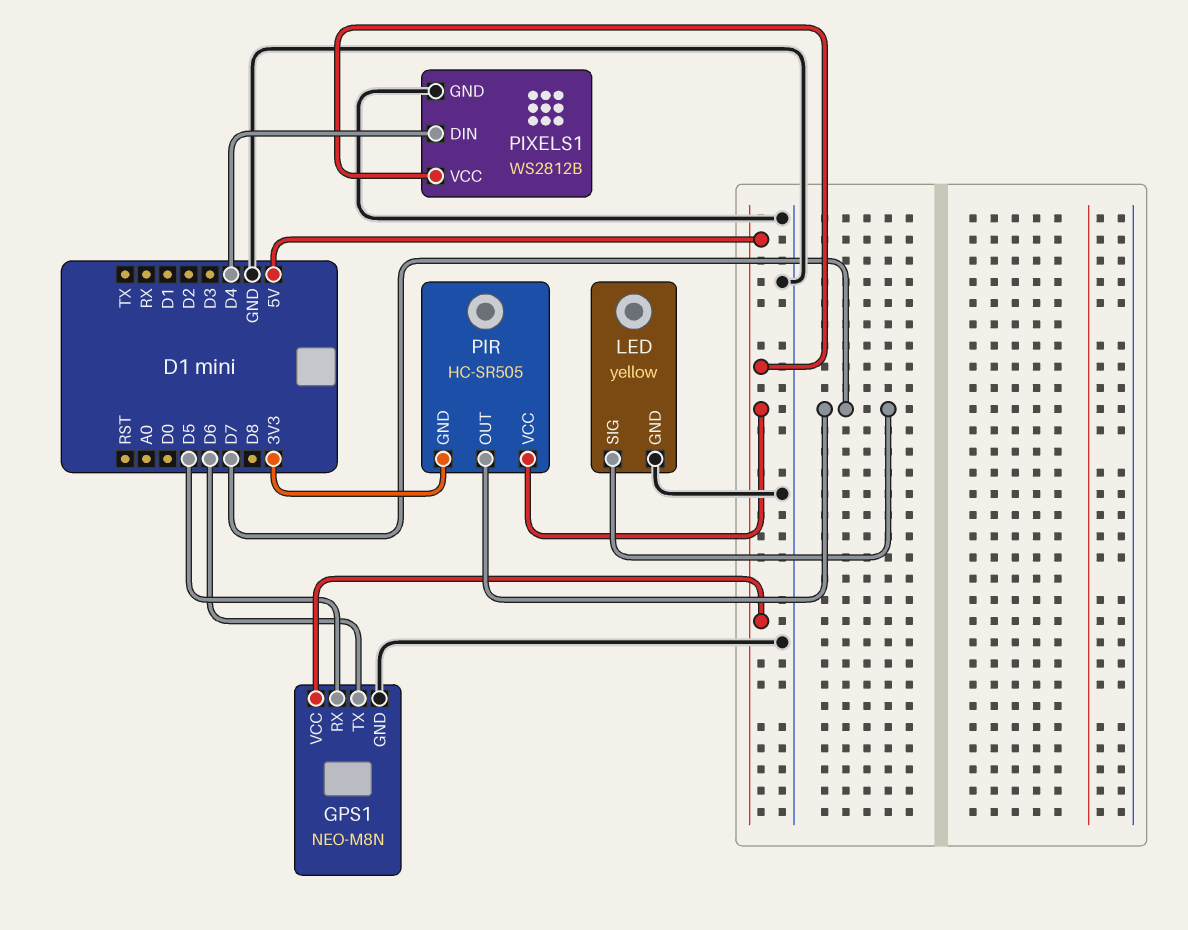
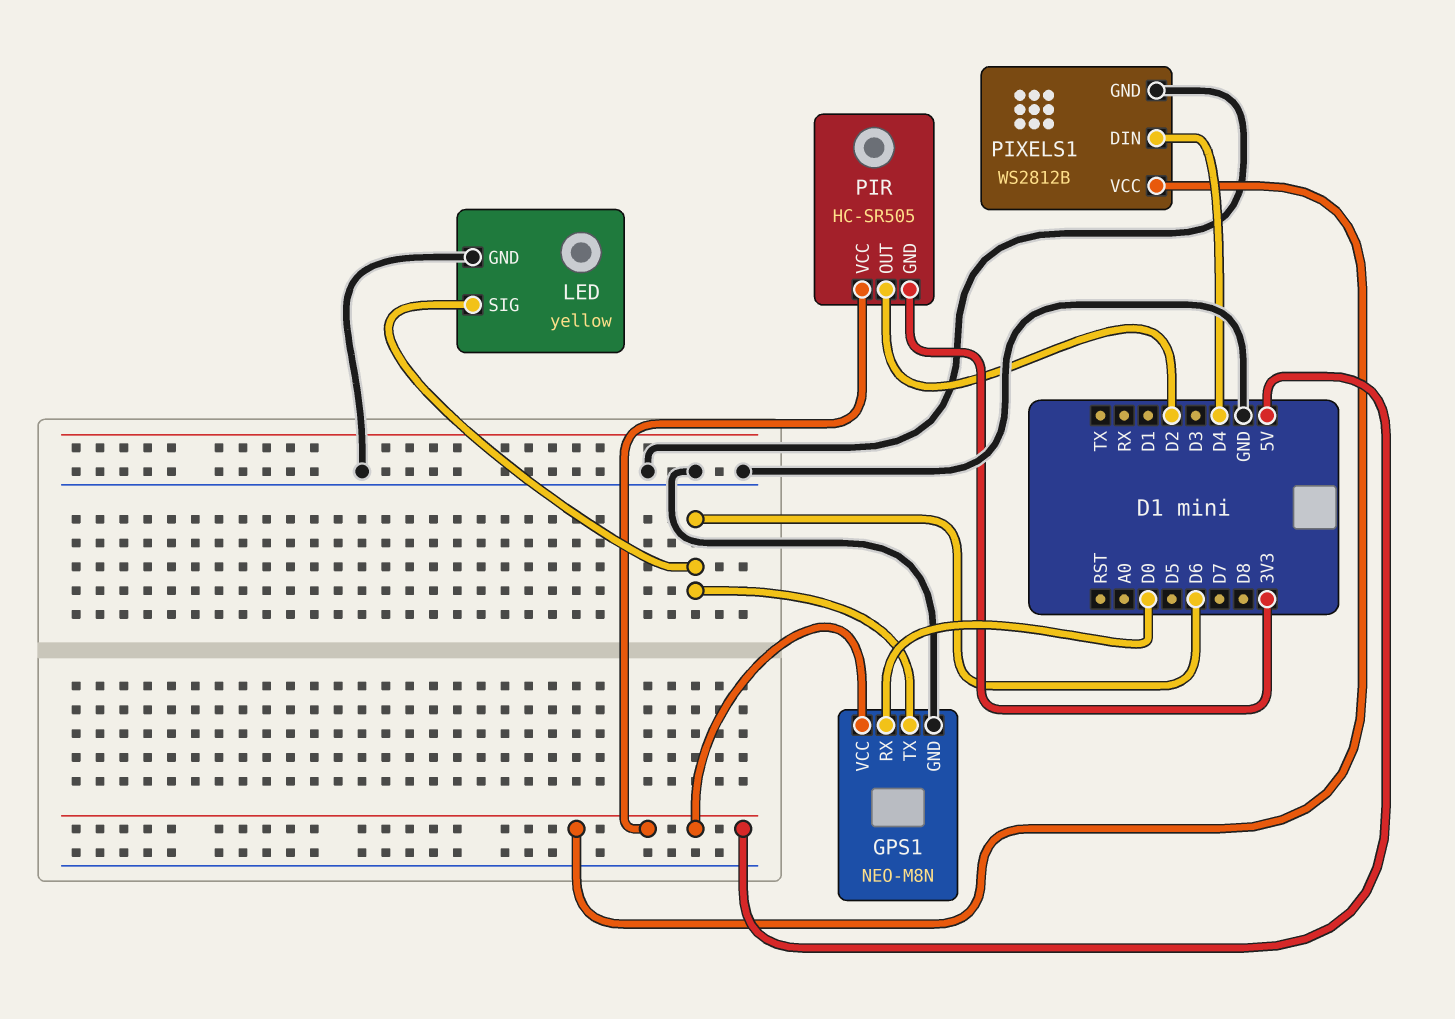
GPS1 pin RX: D5 -> D0
LED pin SIG: D7 -> D6
PIR pin OUT: D7 -> D2

